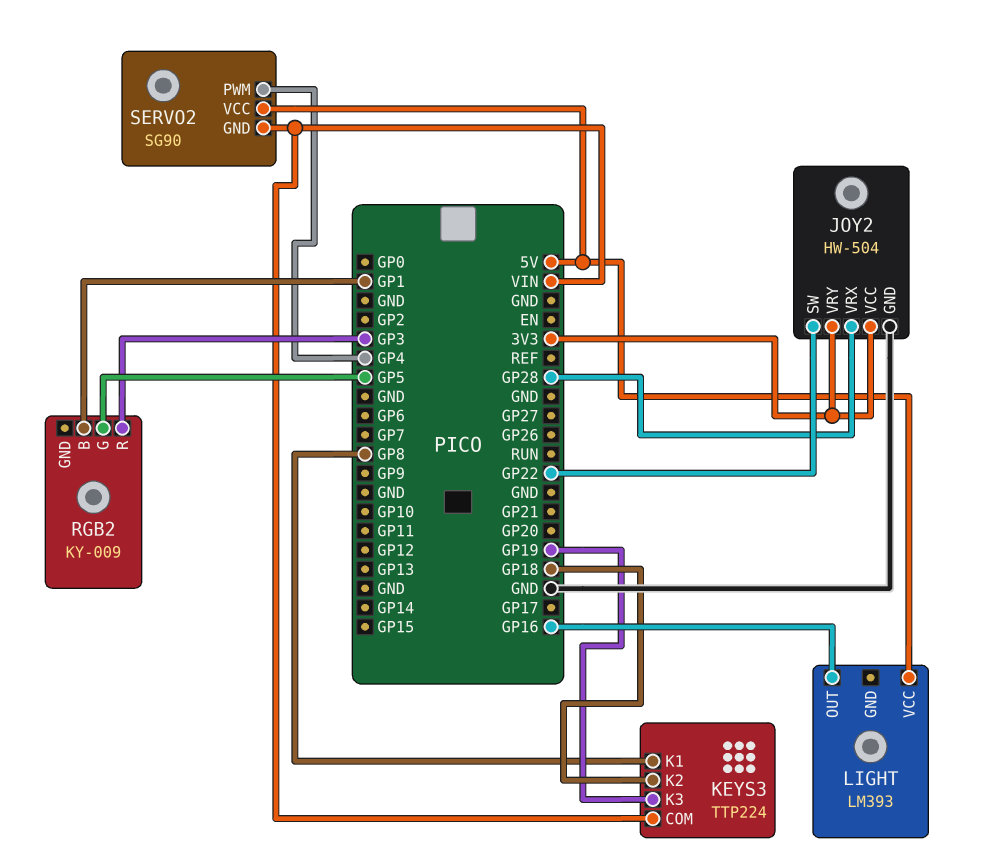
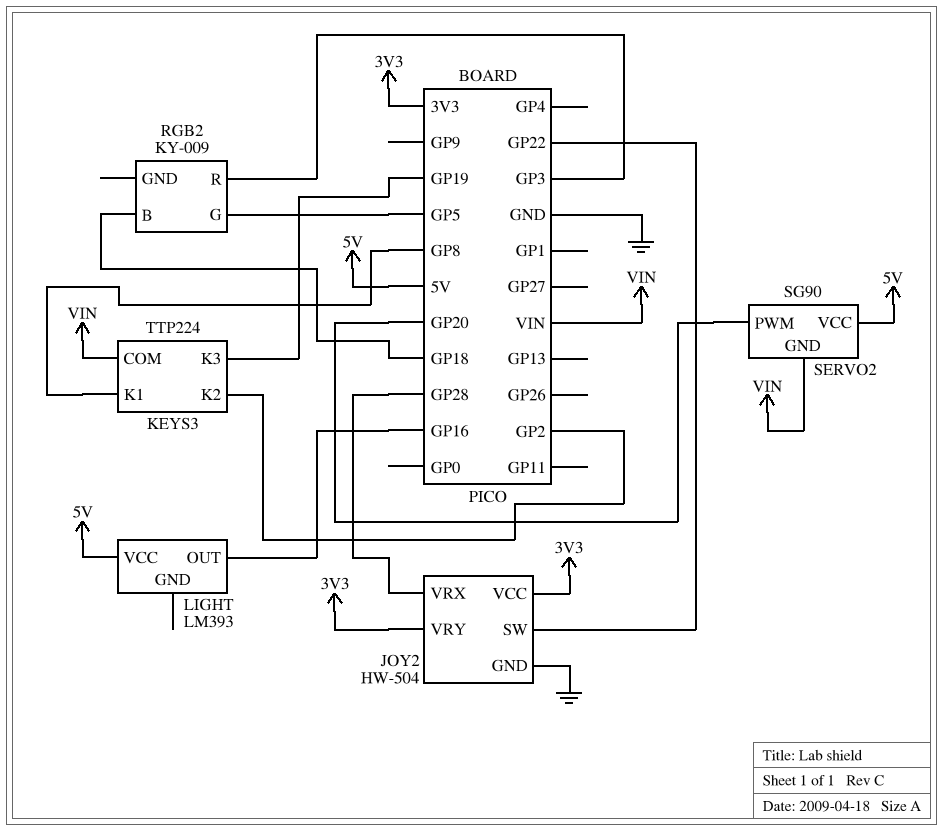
KEYS3 pin K2: GP18 -> GP2
RGB2 pin B: GP1 -> GP18
SERVO2 pin PWM: GP4 -> GP20

